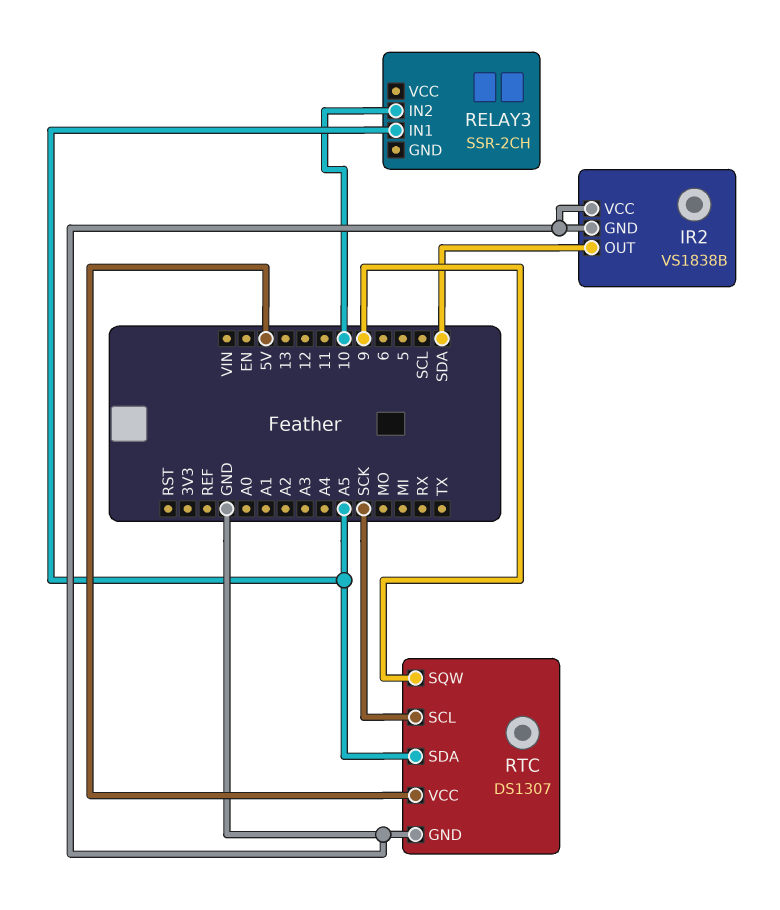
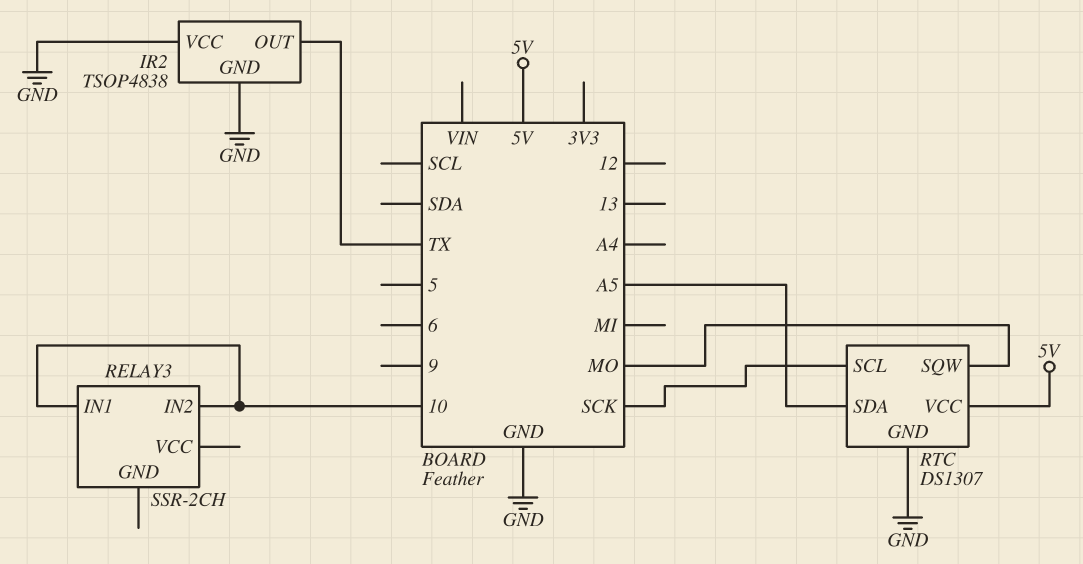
IR2: VS1838B -> TSOP4838
IR2 pin OUT: SDA -> TX
RELAY3 pin IN1: A5 -> 10
RTC pin SQW: 9 -> MO

